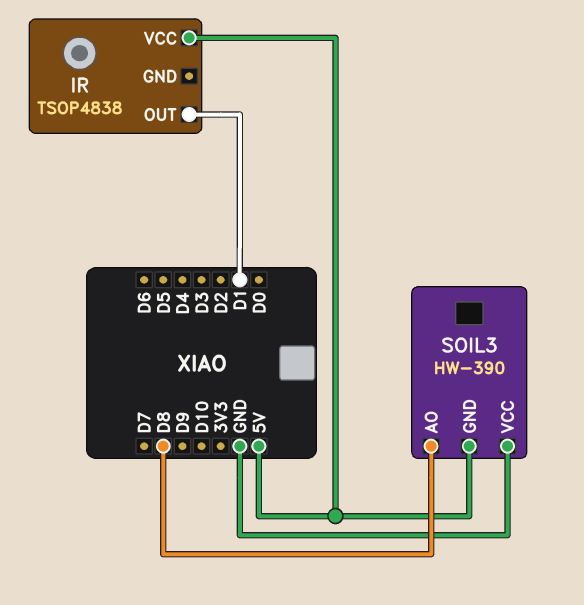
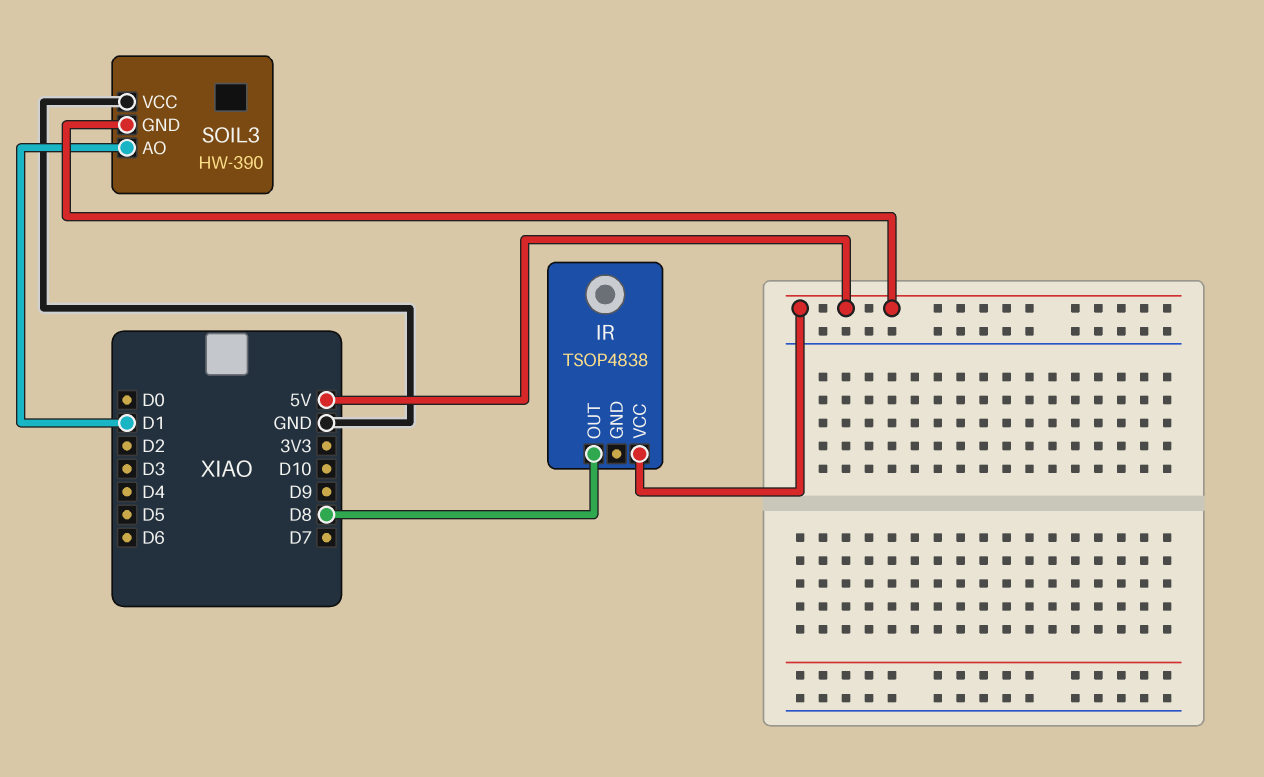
IR pin OUT: D1 -> D8
SOIL3 pin AO: D8 -> D1

